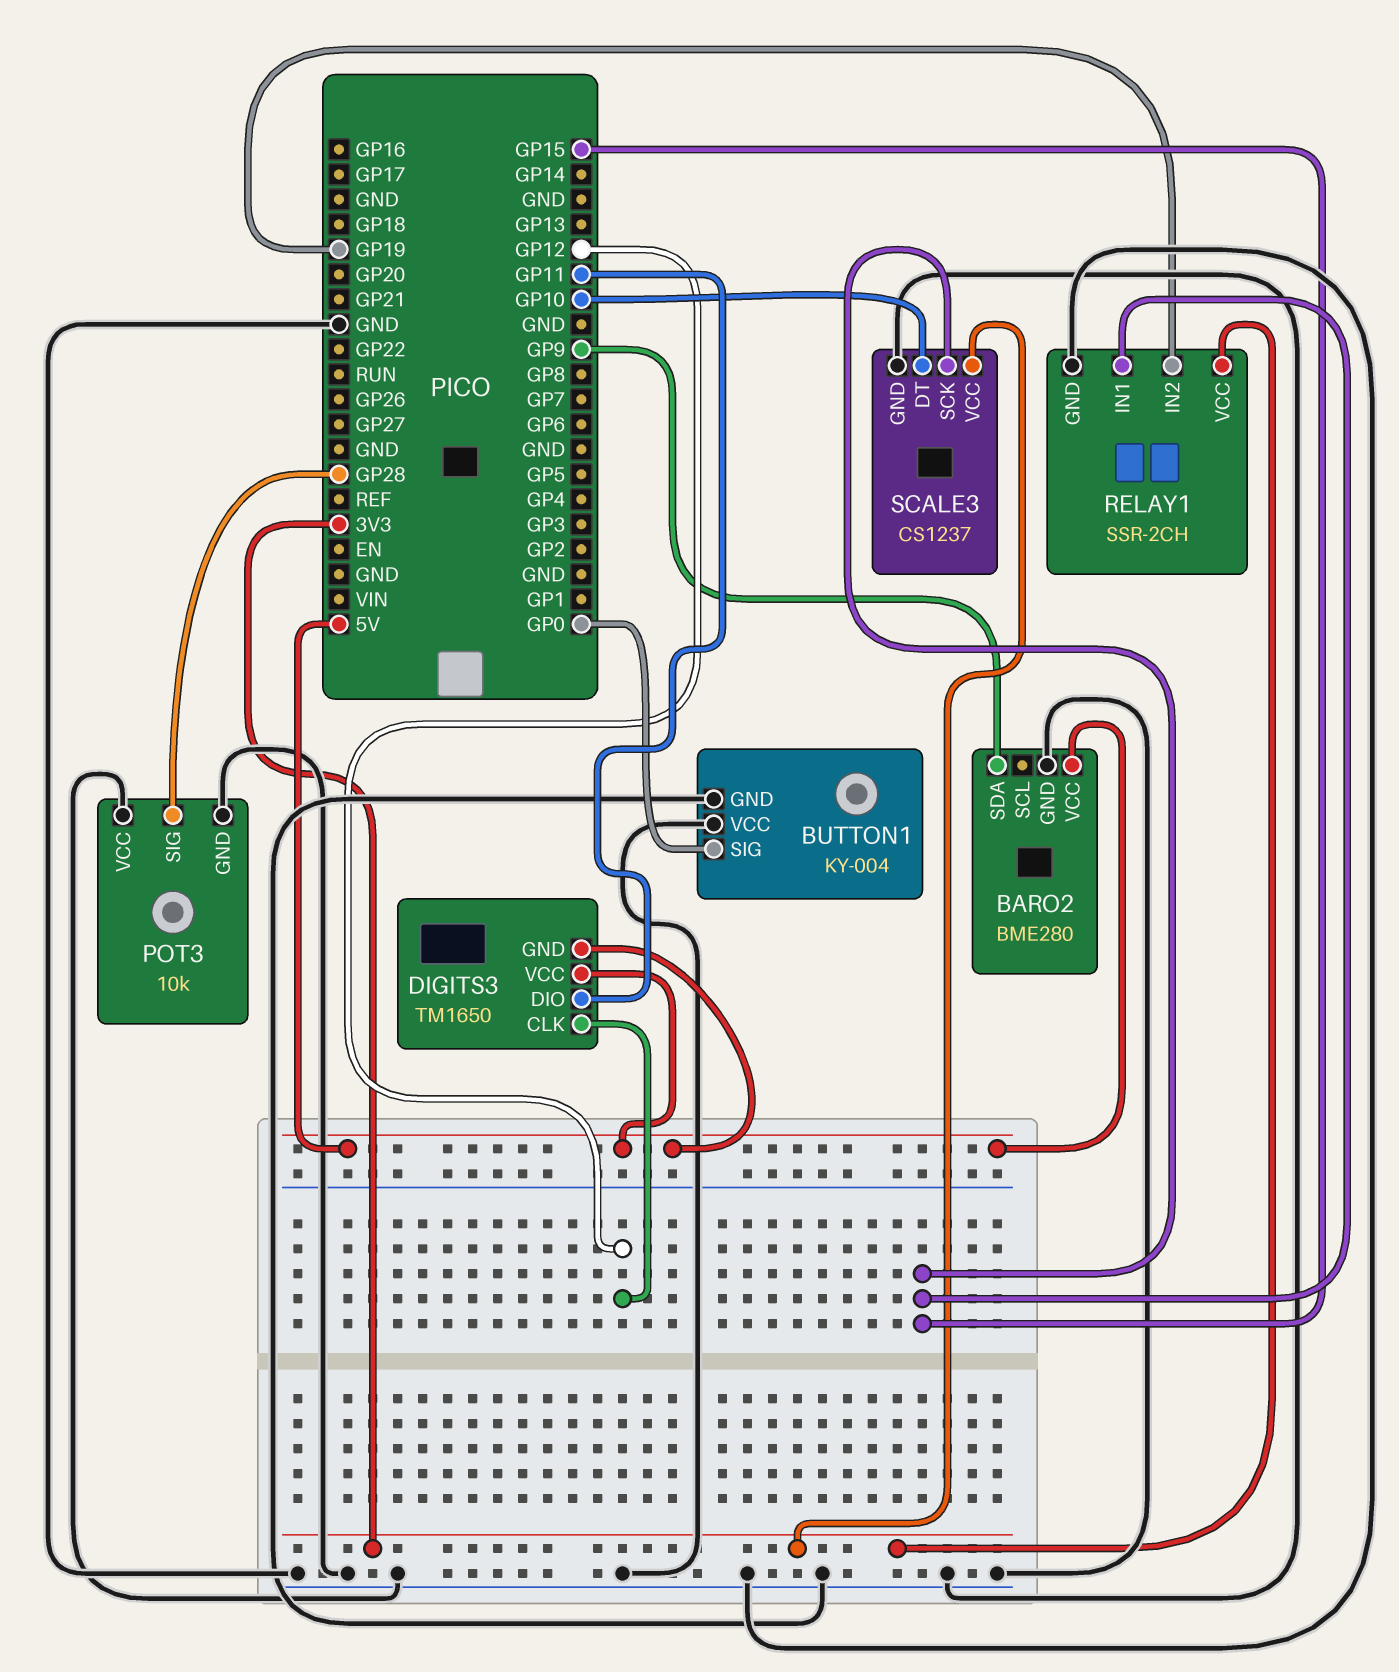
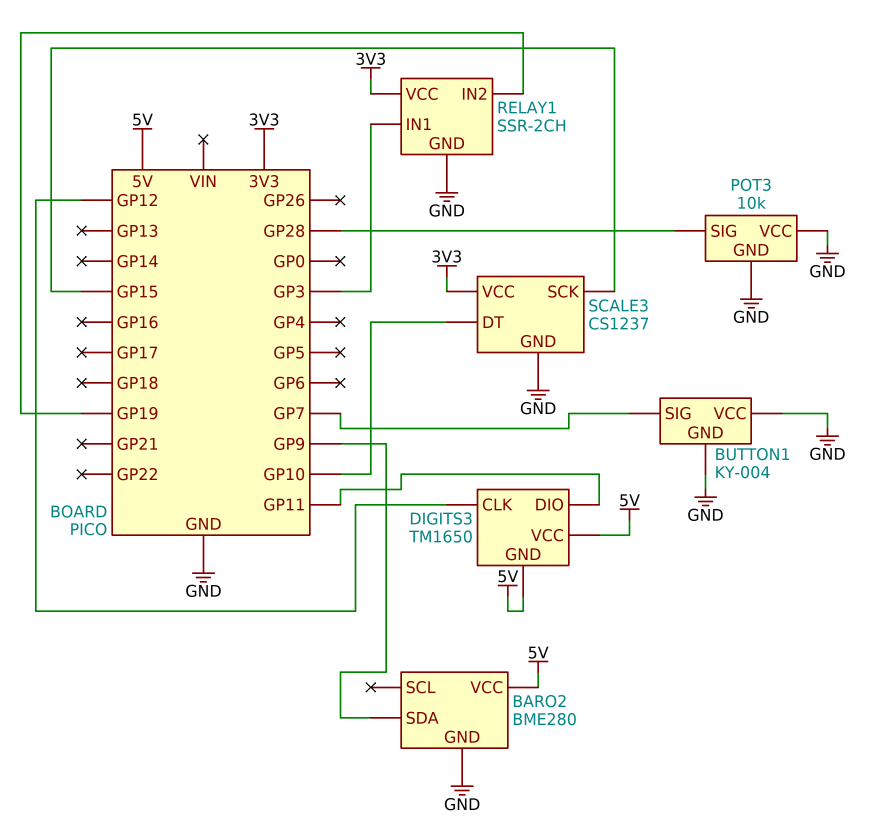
BUTTON1 pin SIG: GP0 -> GP7
RELAY1 pin IN1: GP15 -> GP3

